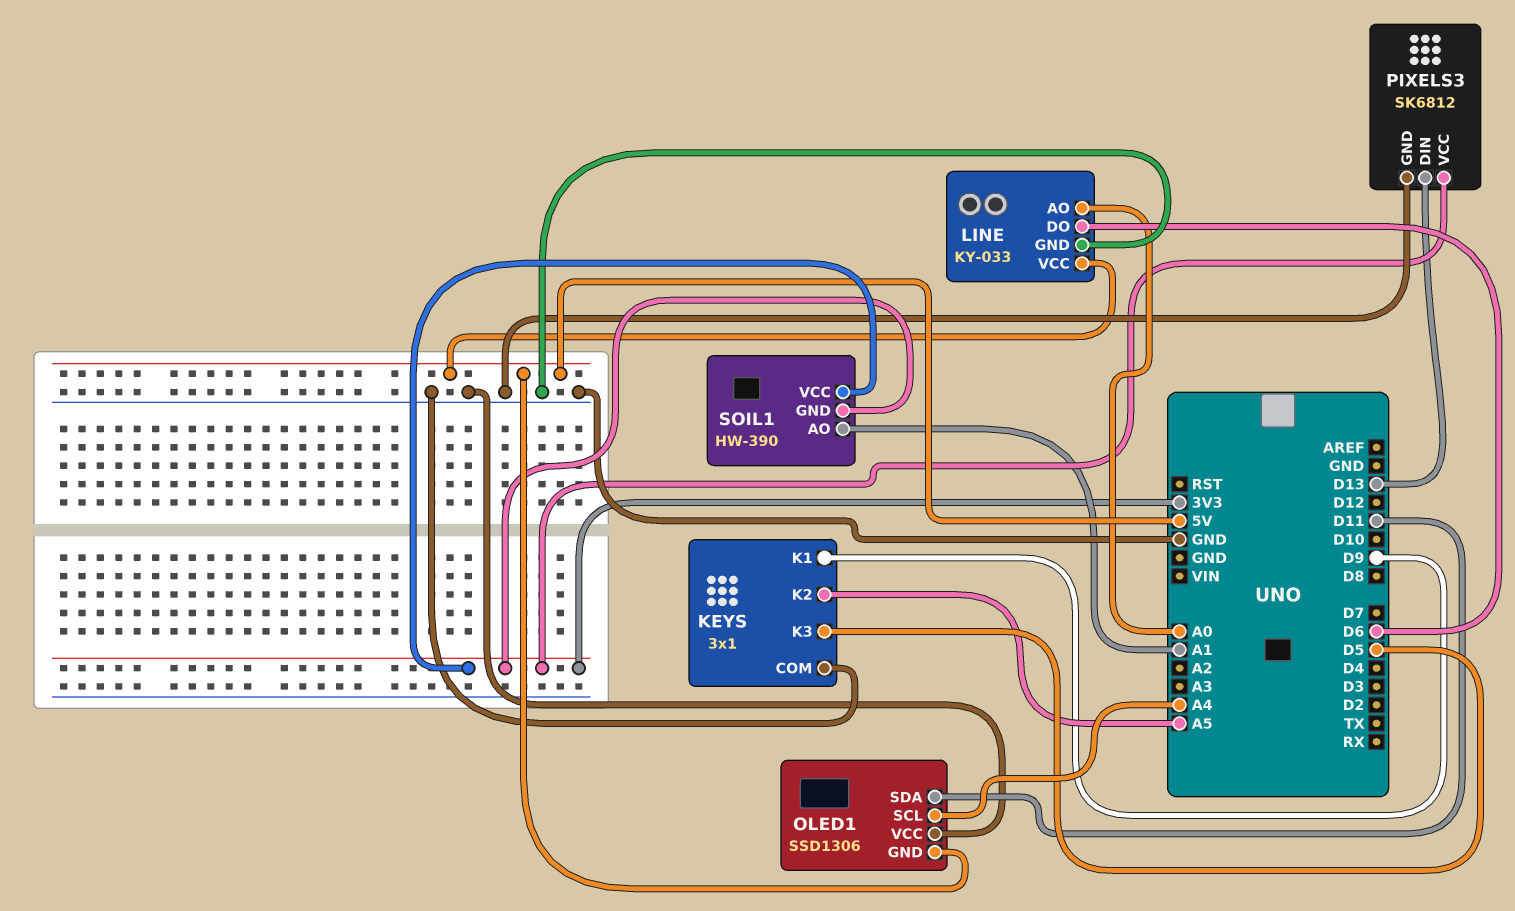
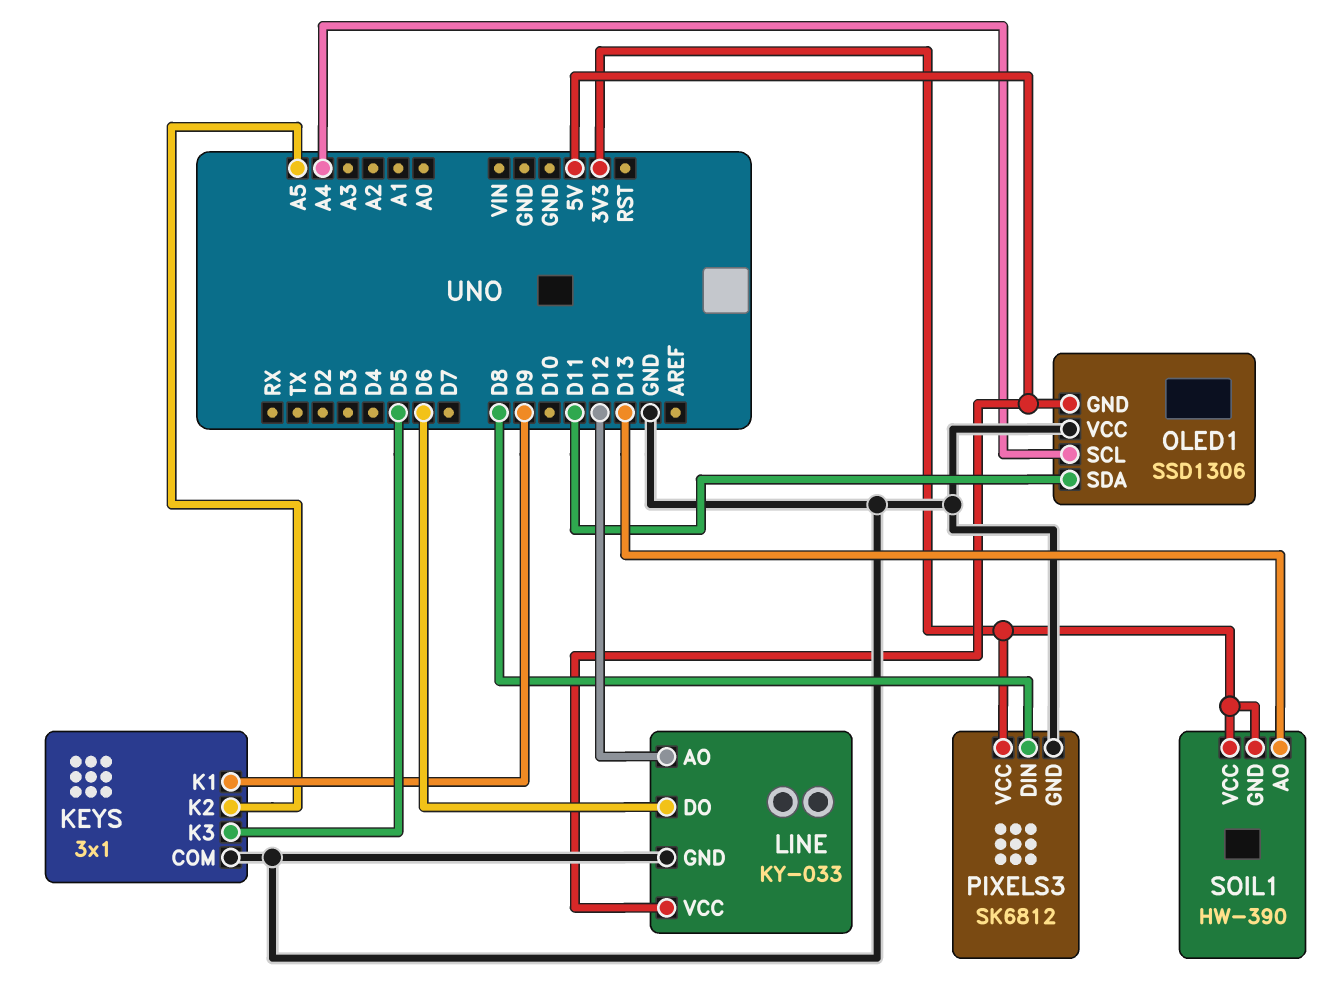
LINE pin AO: A0 -> D12
PIXELS3 pin DIN: D13 -> D8
SOIL1 pin AO: A1 -> D13

